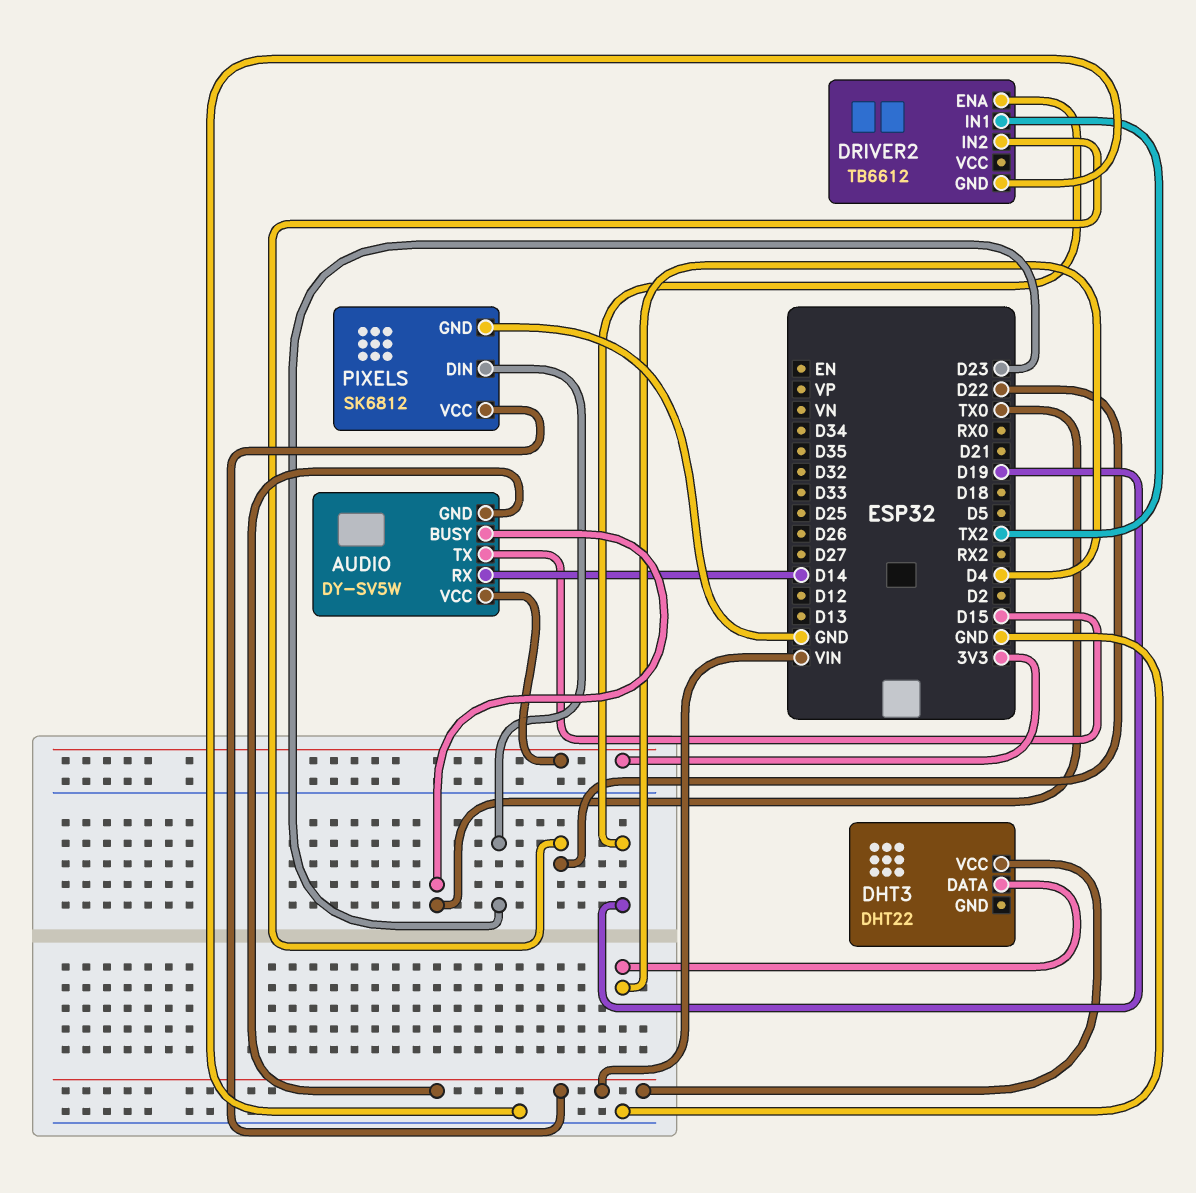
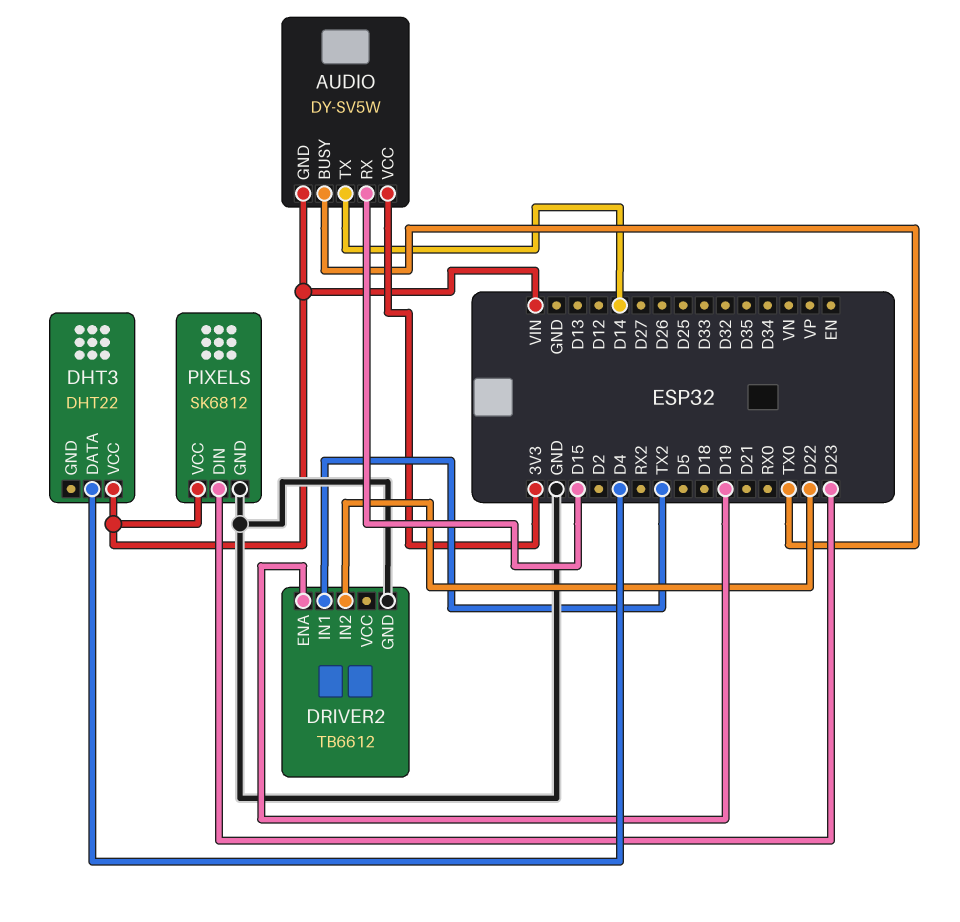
AUDIO pin RX: D14 -> D15
AUDIO pin TX: D15 -> D14

